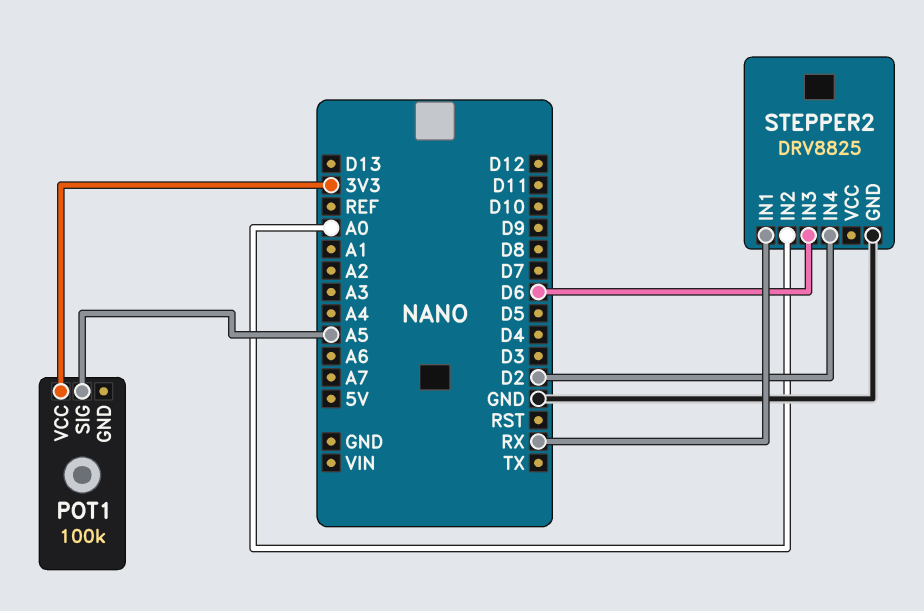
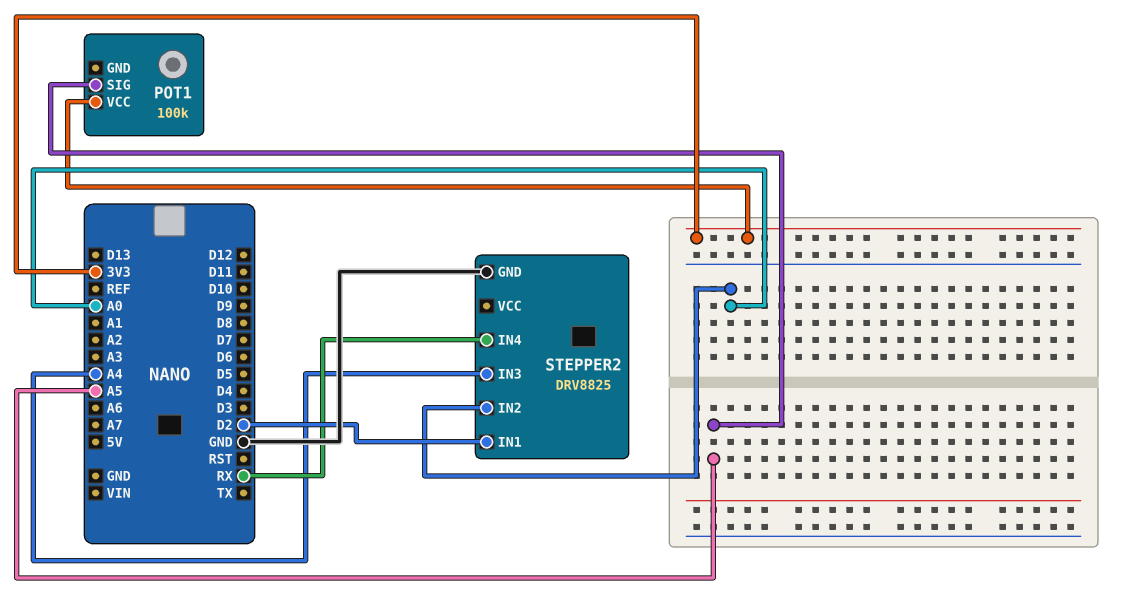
STEPPER2 pin IN1: RX -> D2
STEPPER2 pin IN3: D6 -> A4
STEPPER2 pin IN4: D2 -> RX

